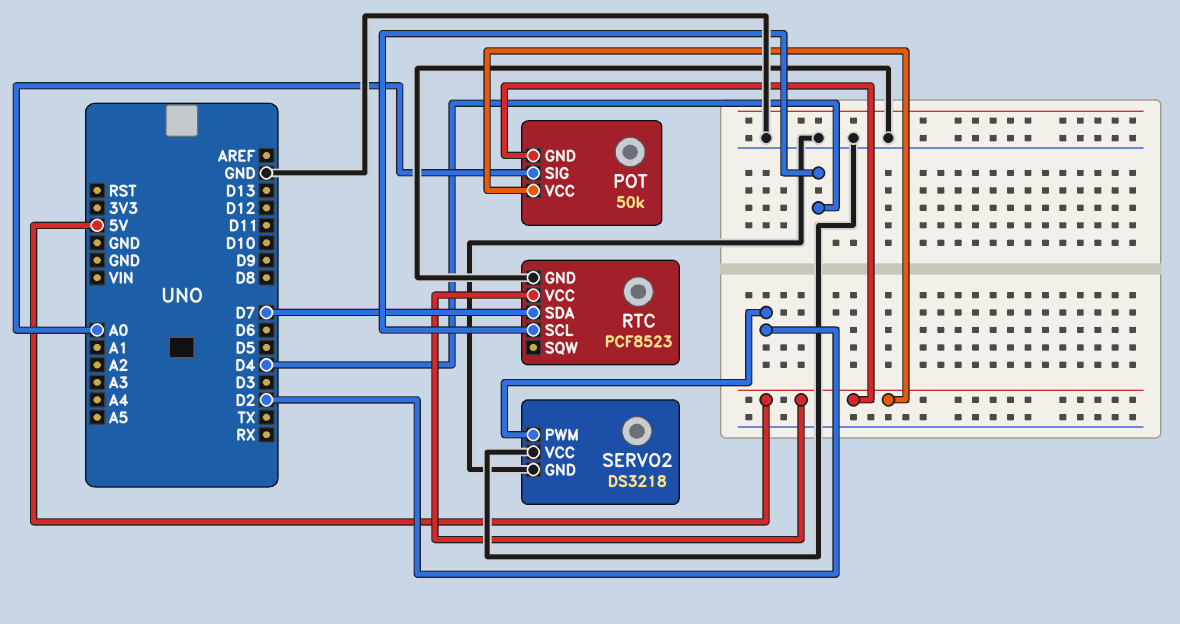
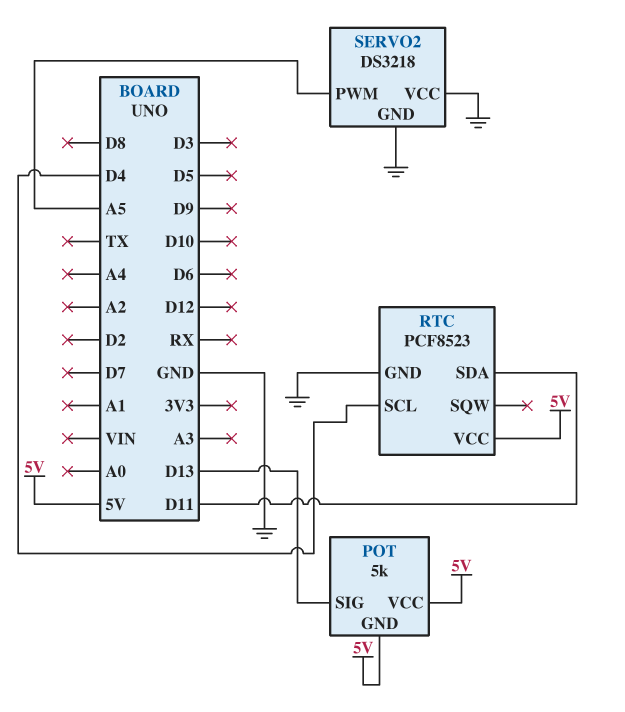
POT: 50k -> 5k
POT pin SIG: A0 -> D13
RTC pin SDA: D7 -> D11
SERVO2 pin PWM: D2 -> A5

